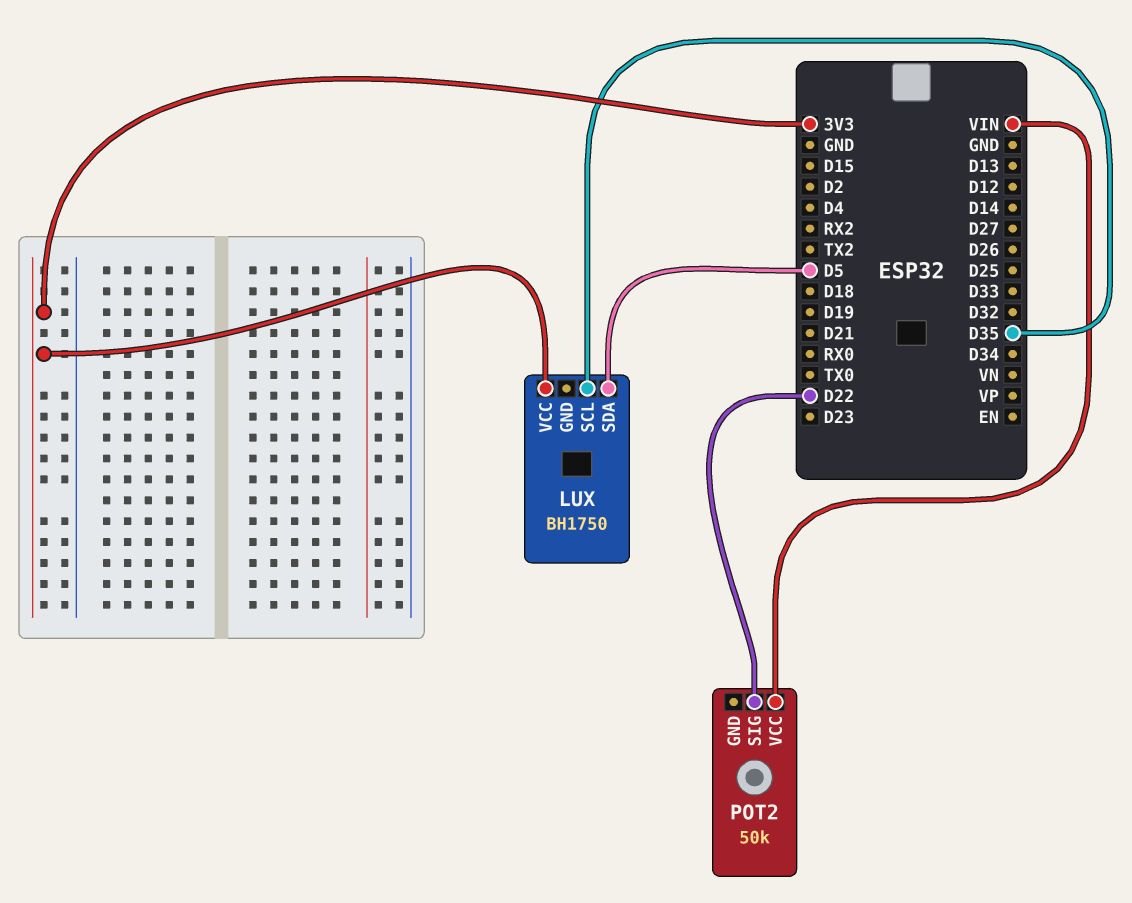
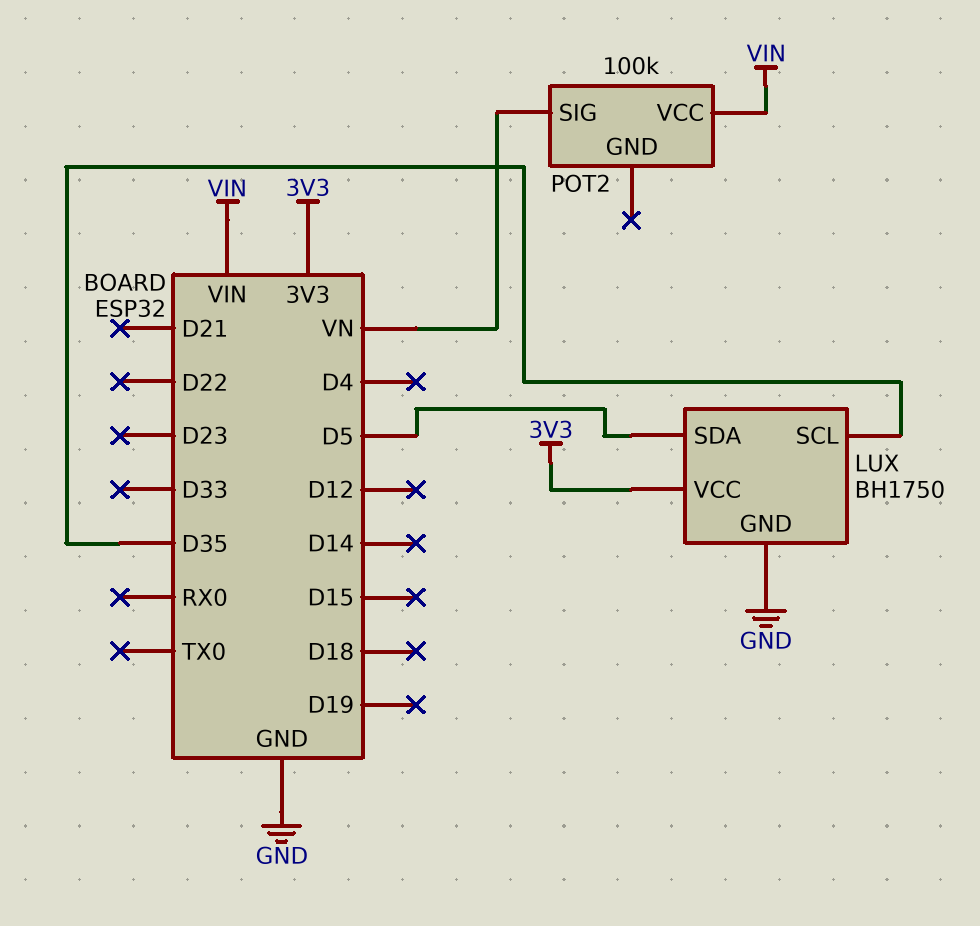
LUX pin GND: none -> GND
POT2: 50k -> 100k
POT2 pin SIG: D22 -> VN

